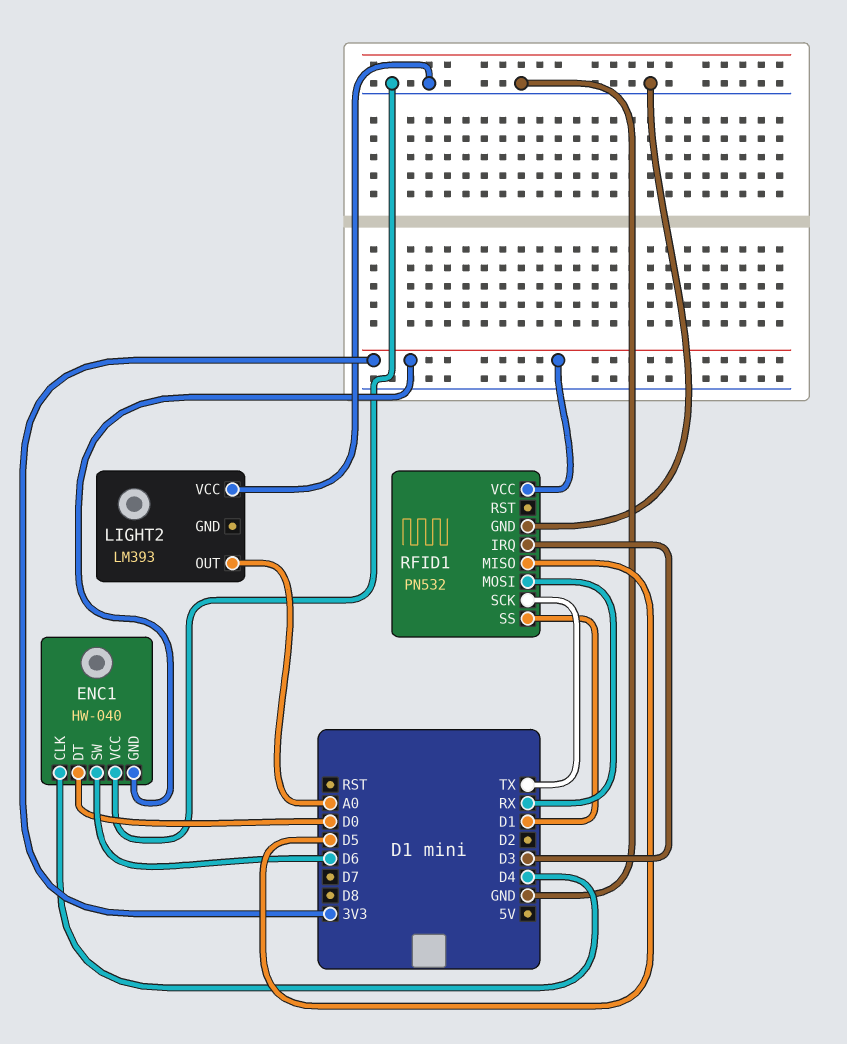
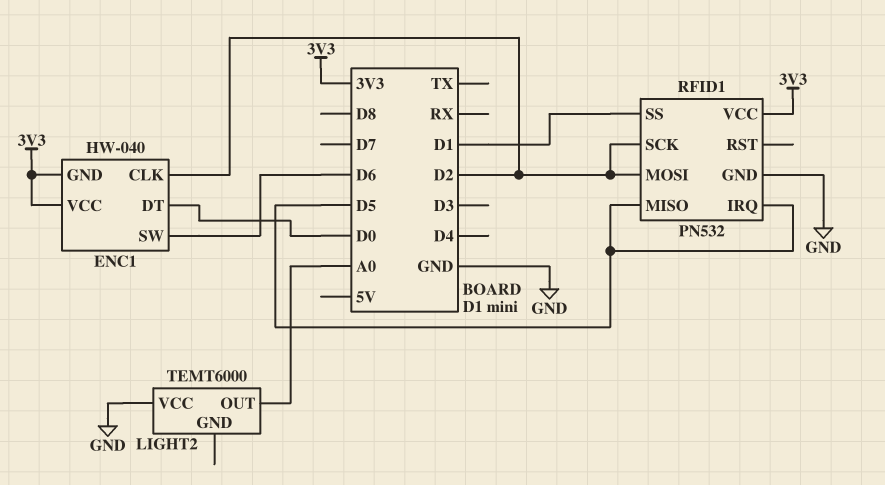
ENC1 pin CLK: D4 -> D2
ENC1 pin VCC: GND -> 3V3
LIGHT2: LM393 -> TEMT6000
RFID1 pin IRQ: D3 -> D5
RFID1 pin MOSI: RX -> D2
RFID1 pin SCK: TX -> D2

